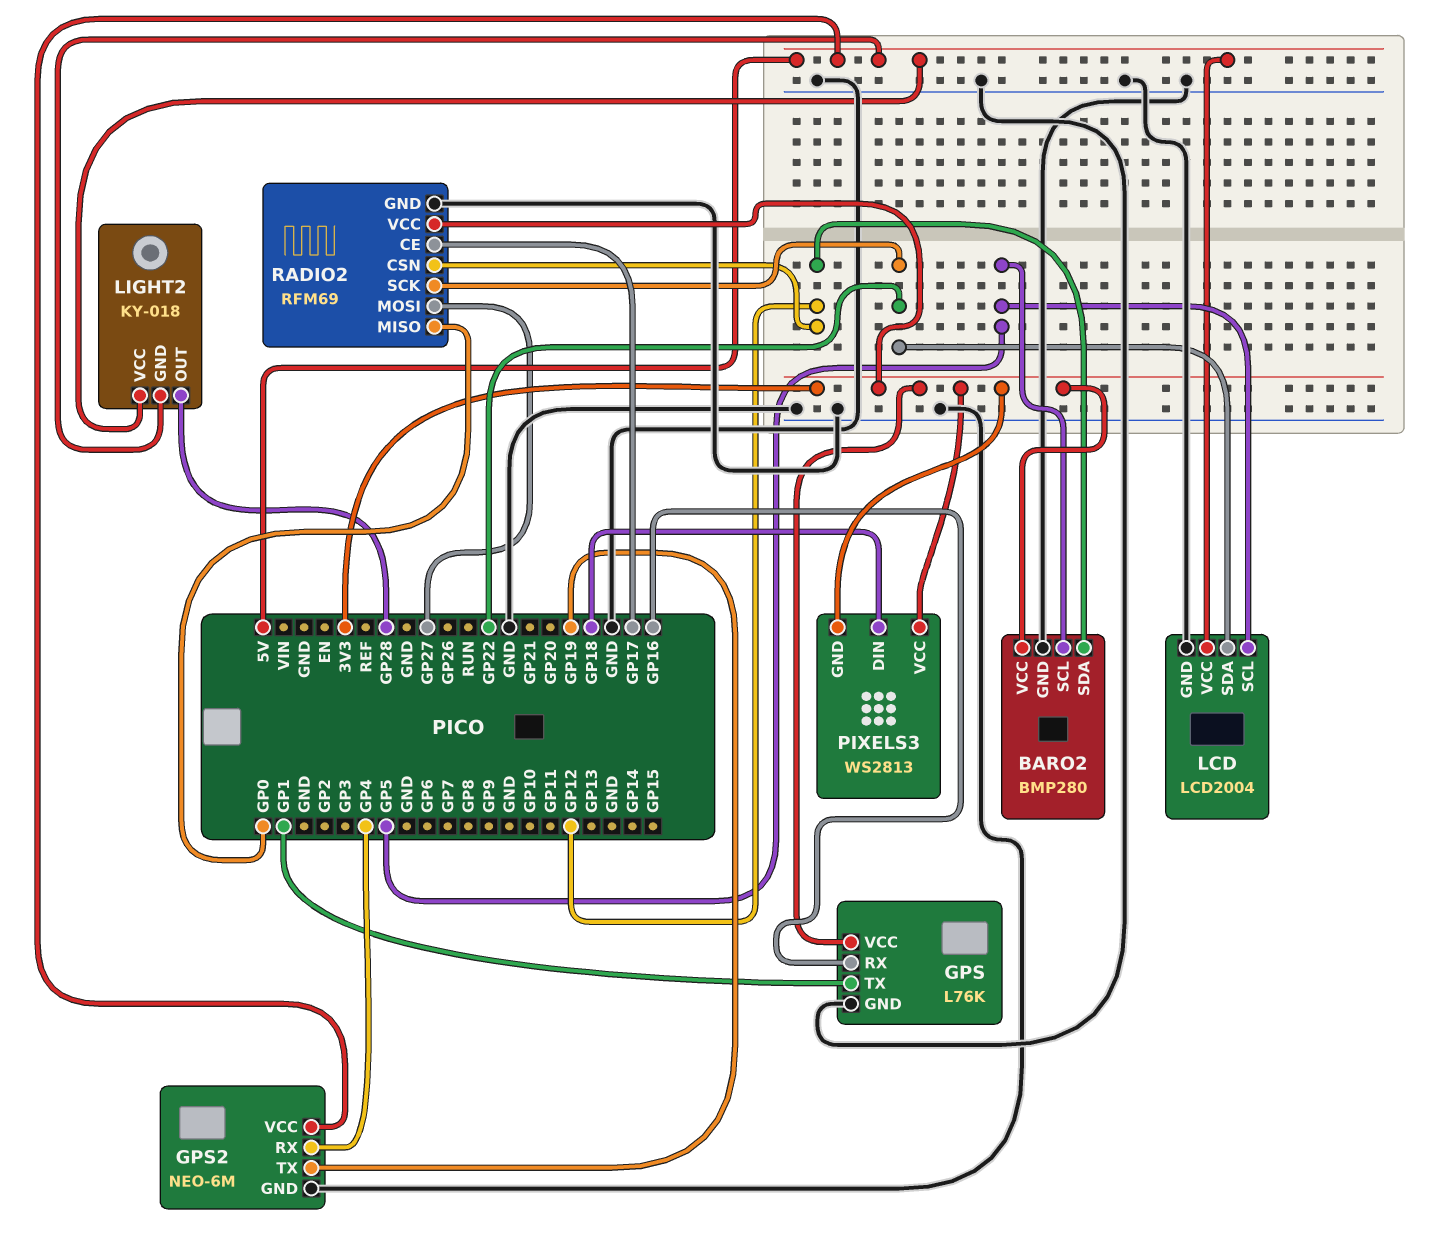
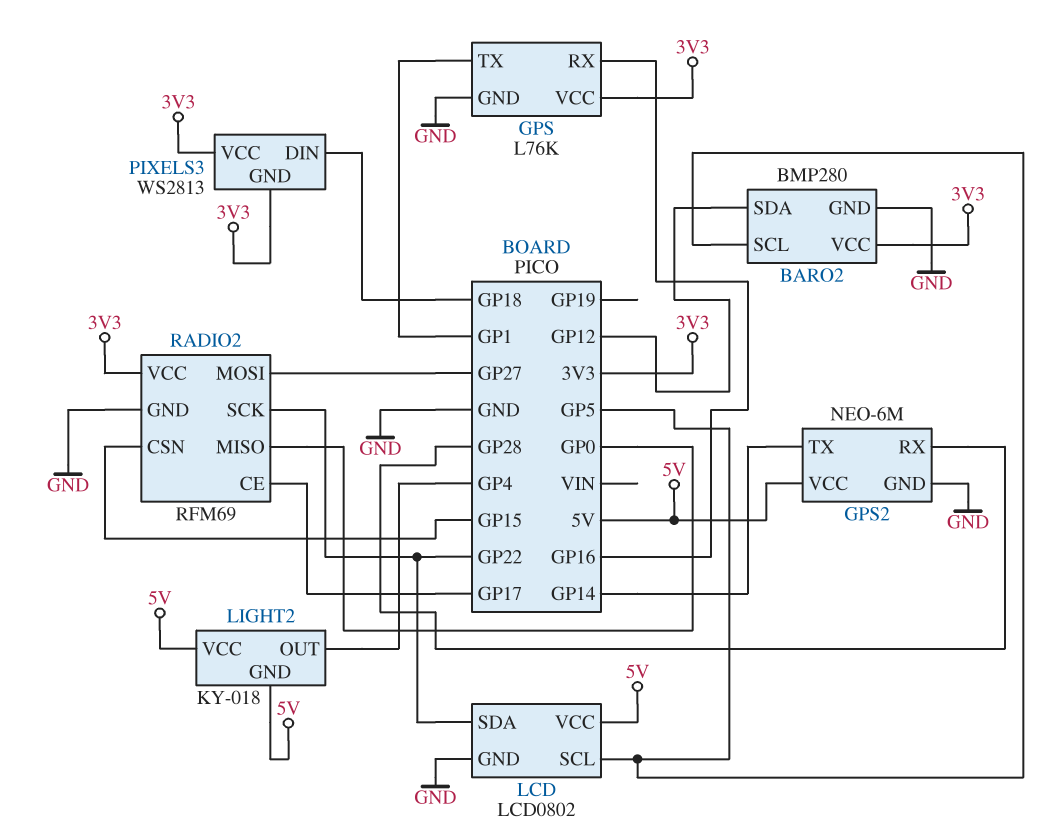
GPS2 pin RX: GP4 -> GP28
GPS2 pin TX: GP19 -> GP14
LCD: LCD2004 -> LCD0802
LIGHT2 pin OUT: GP28 -> GP4
RADIO2 pin CSN: GP12 -> GP15

